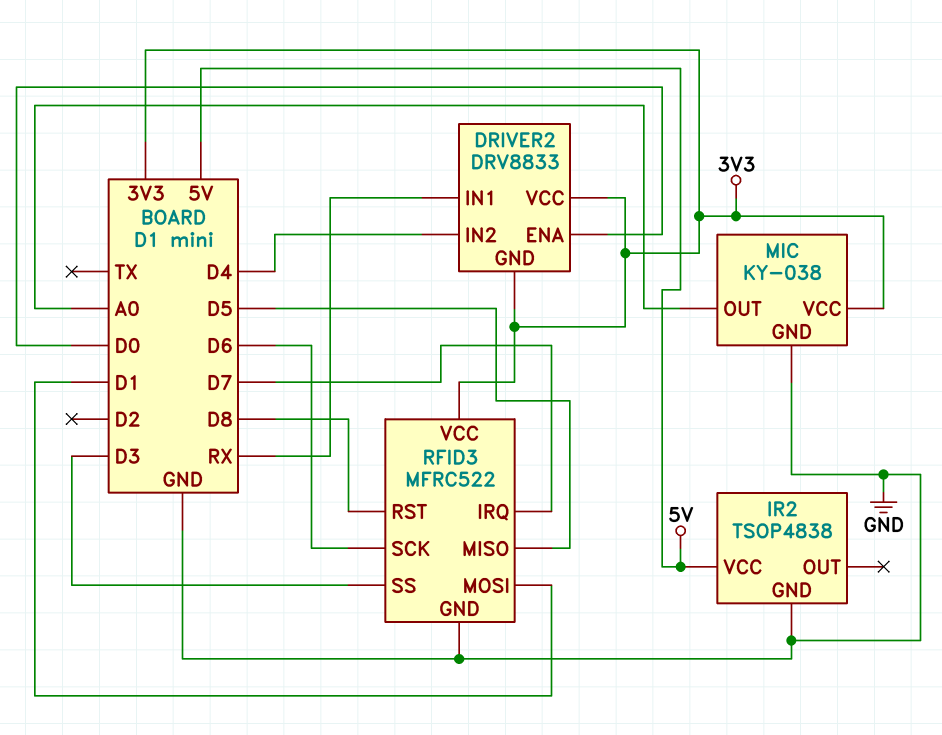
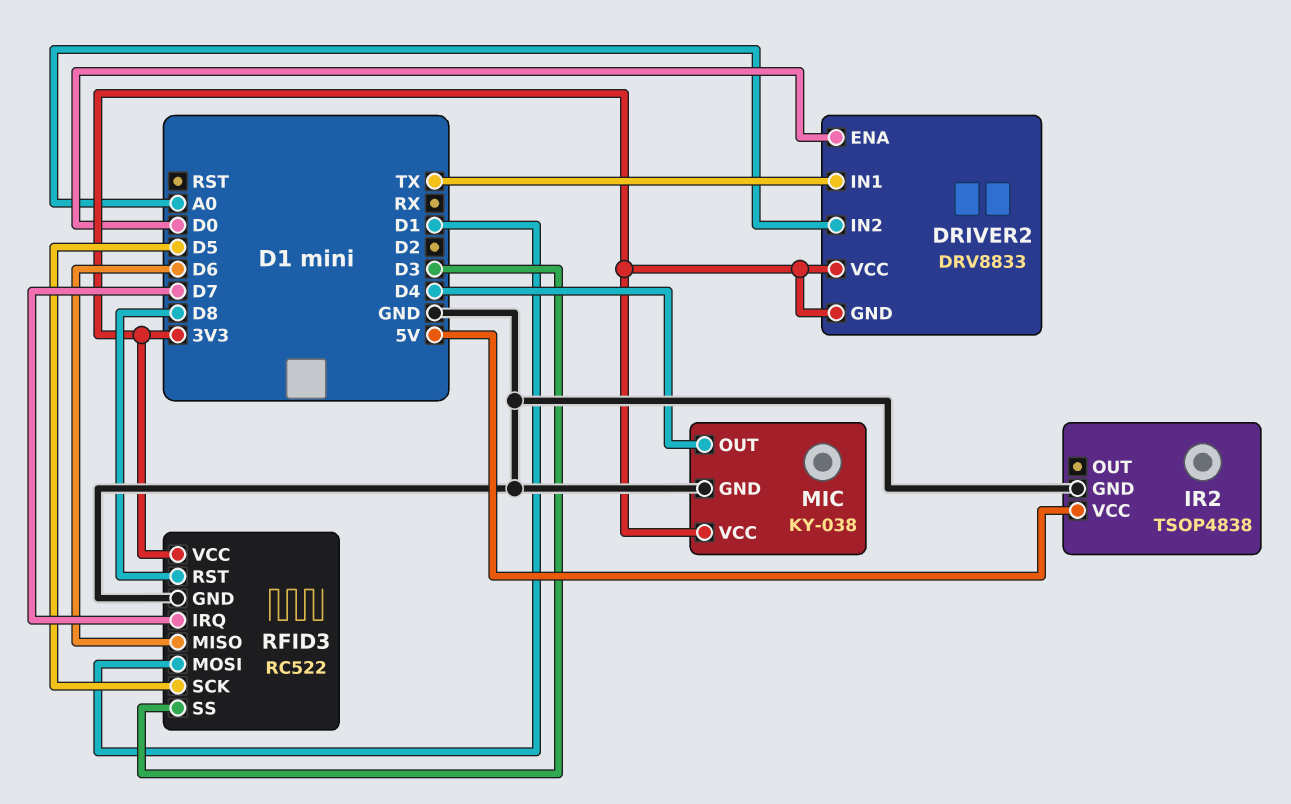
DRIVER2 pin IN1: RX -> TX
DRIVER2 pin IN2: D4 -> A0
MIC pin OUT: A0 -> D4
RFID3: MFRC522 -> RC522
RFID3 pin MISO: D5 -> D6
RFID3 pin SCK: D6 -> D5

